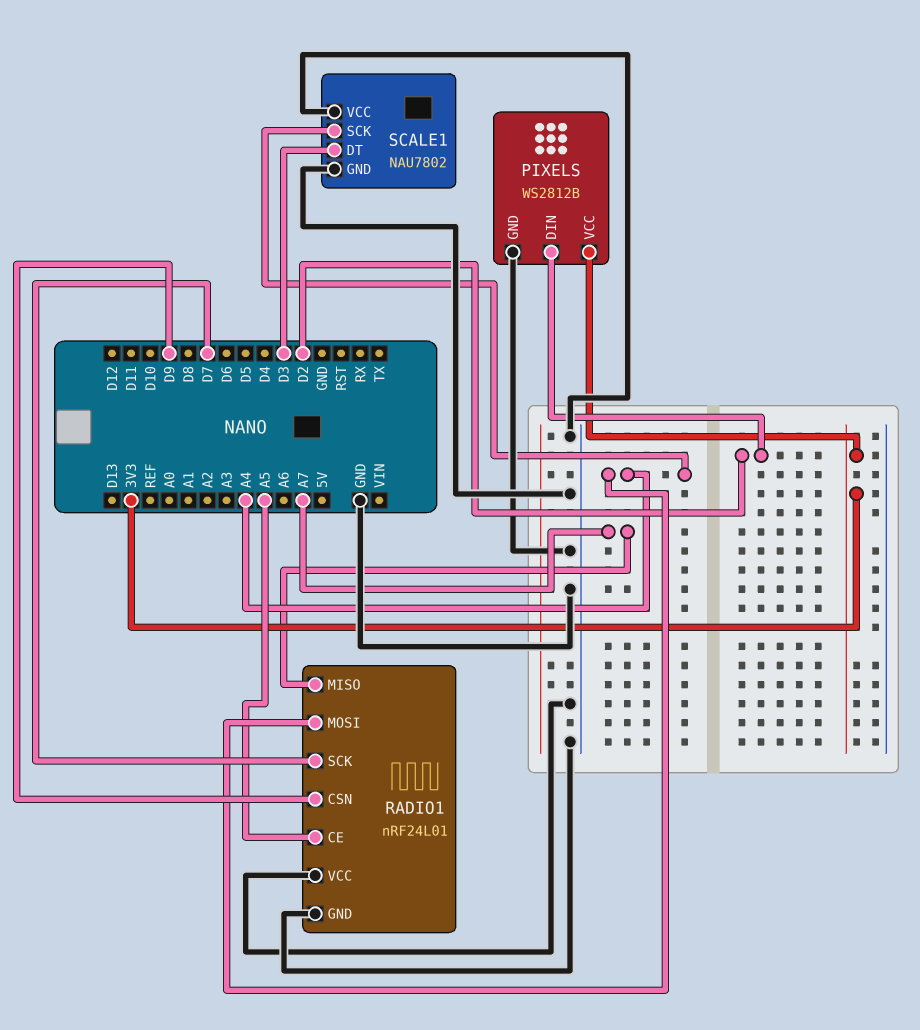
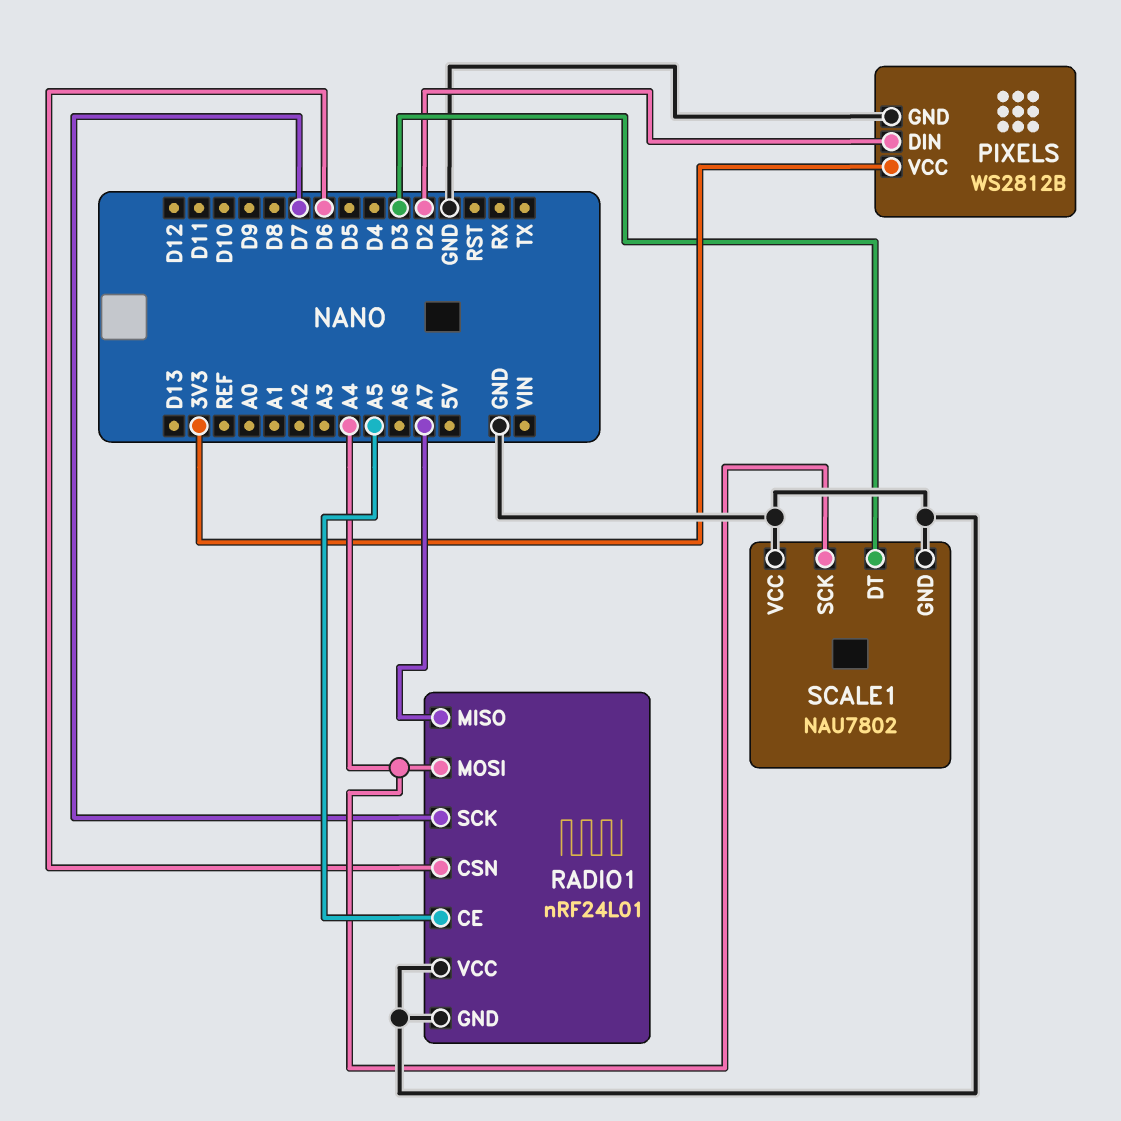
RADIO1 pin CSN: D9 -> D6

